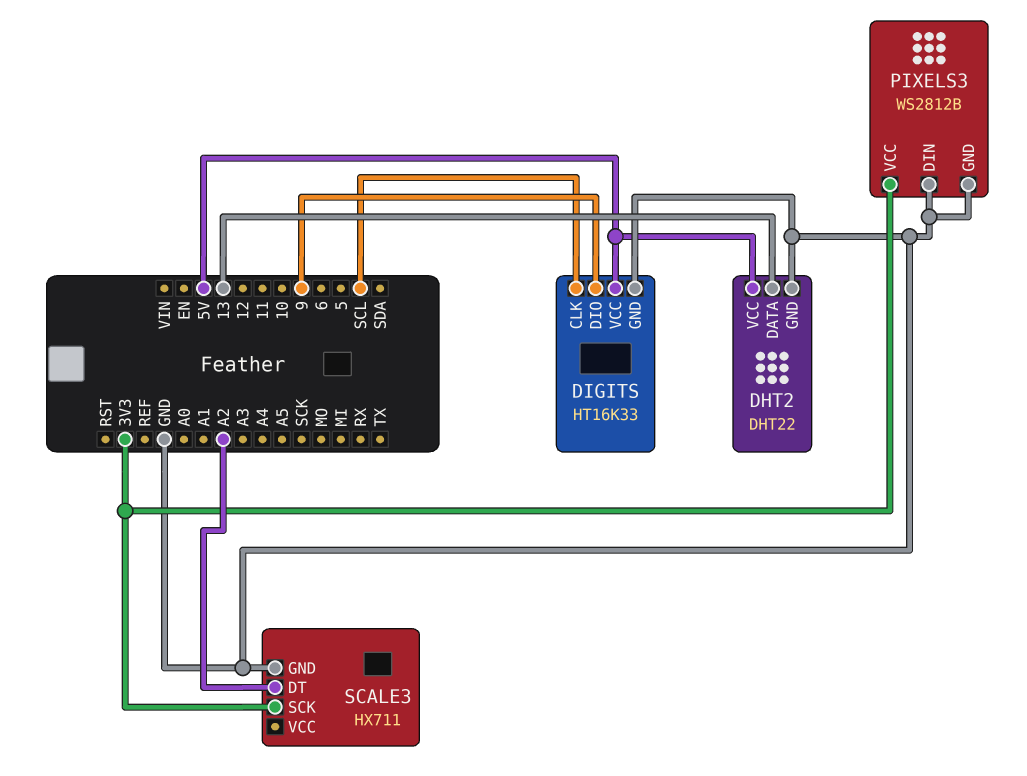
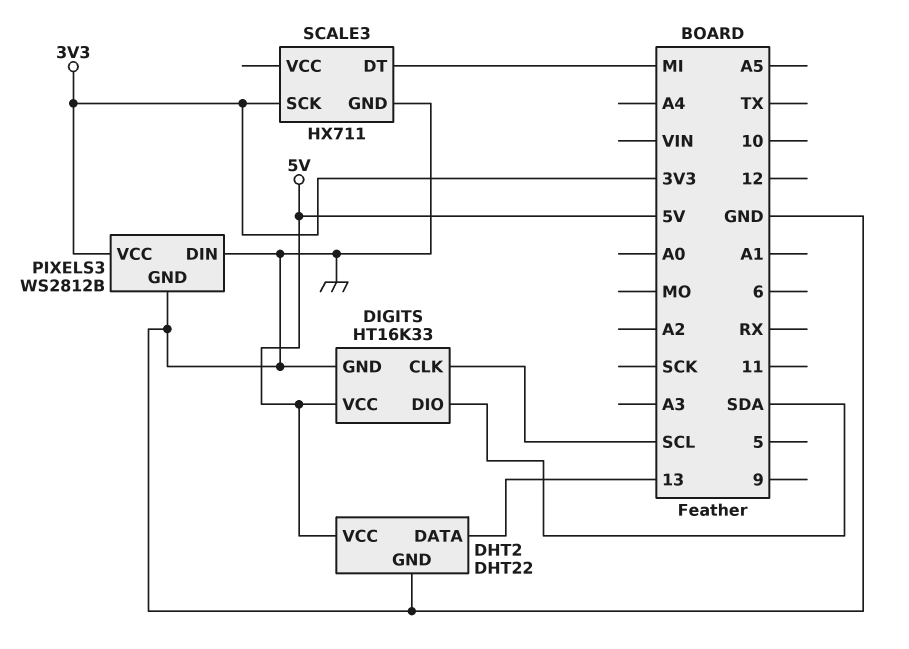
DIGITS pin DIO: 9 -> SDA
SCALE3 pin DT: A2 -> MI

